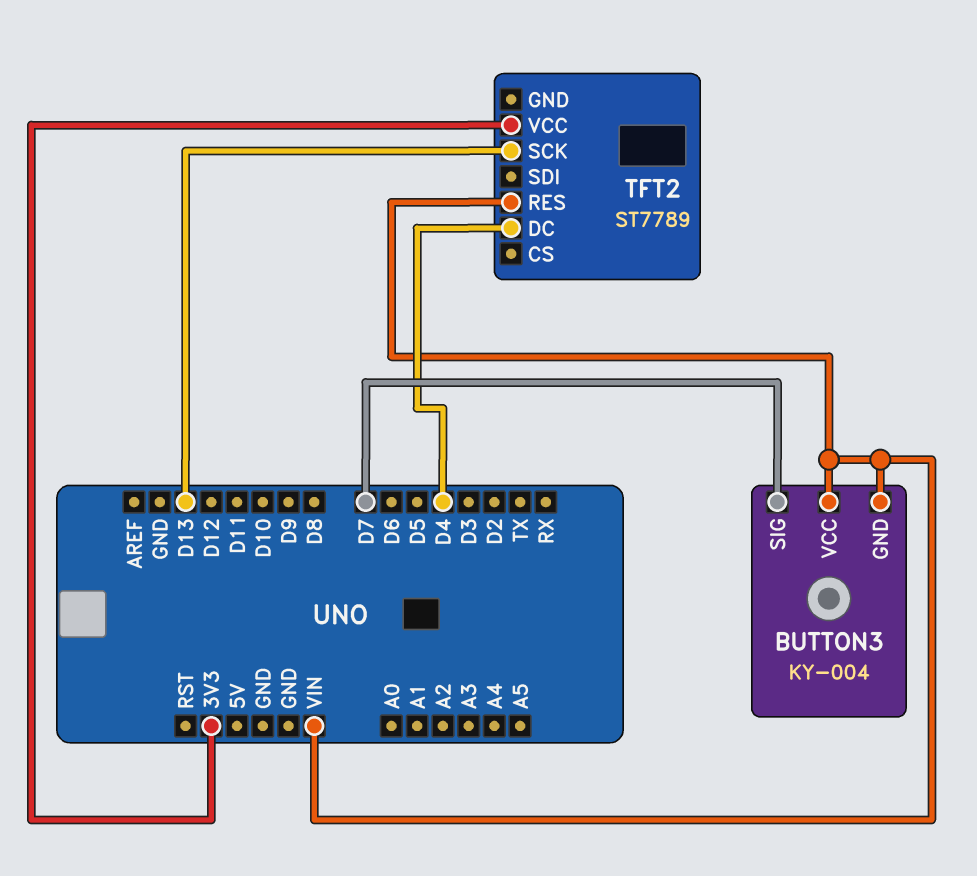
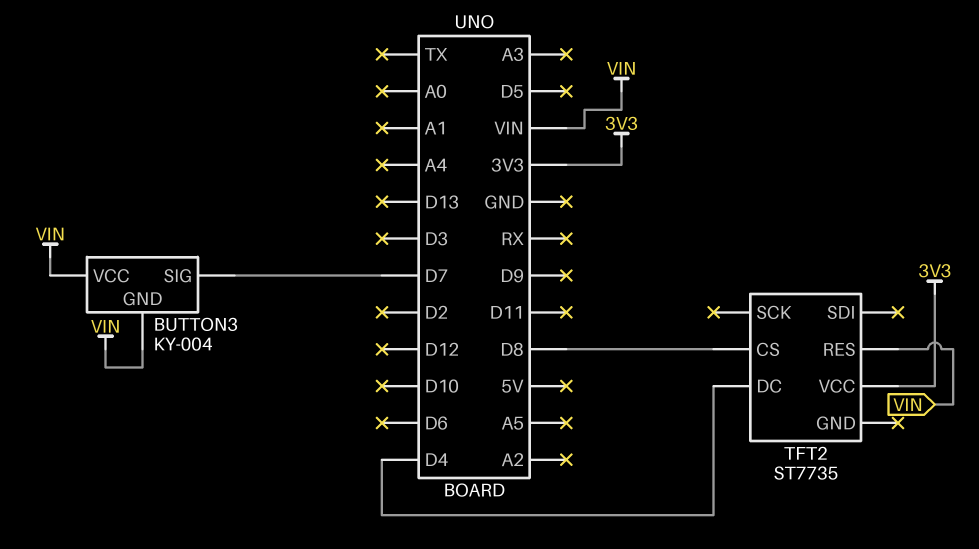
TFT2: ST7789 -> ST7735
TFT2 pin CS: none -> D8
TFT2 pin SCK: D13 -> none

